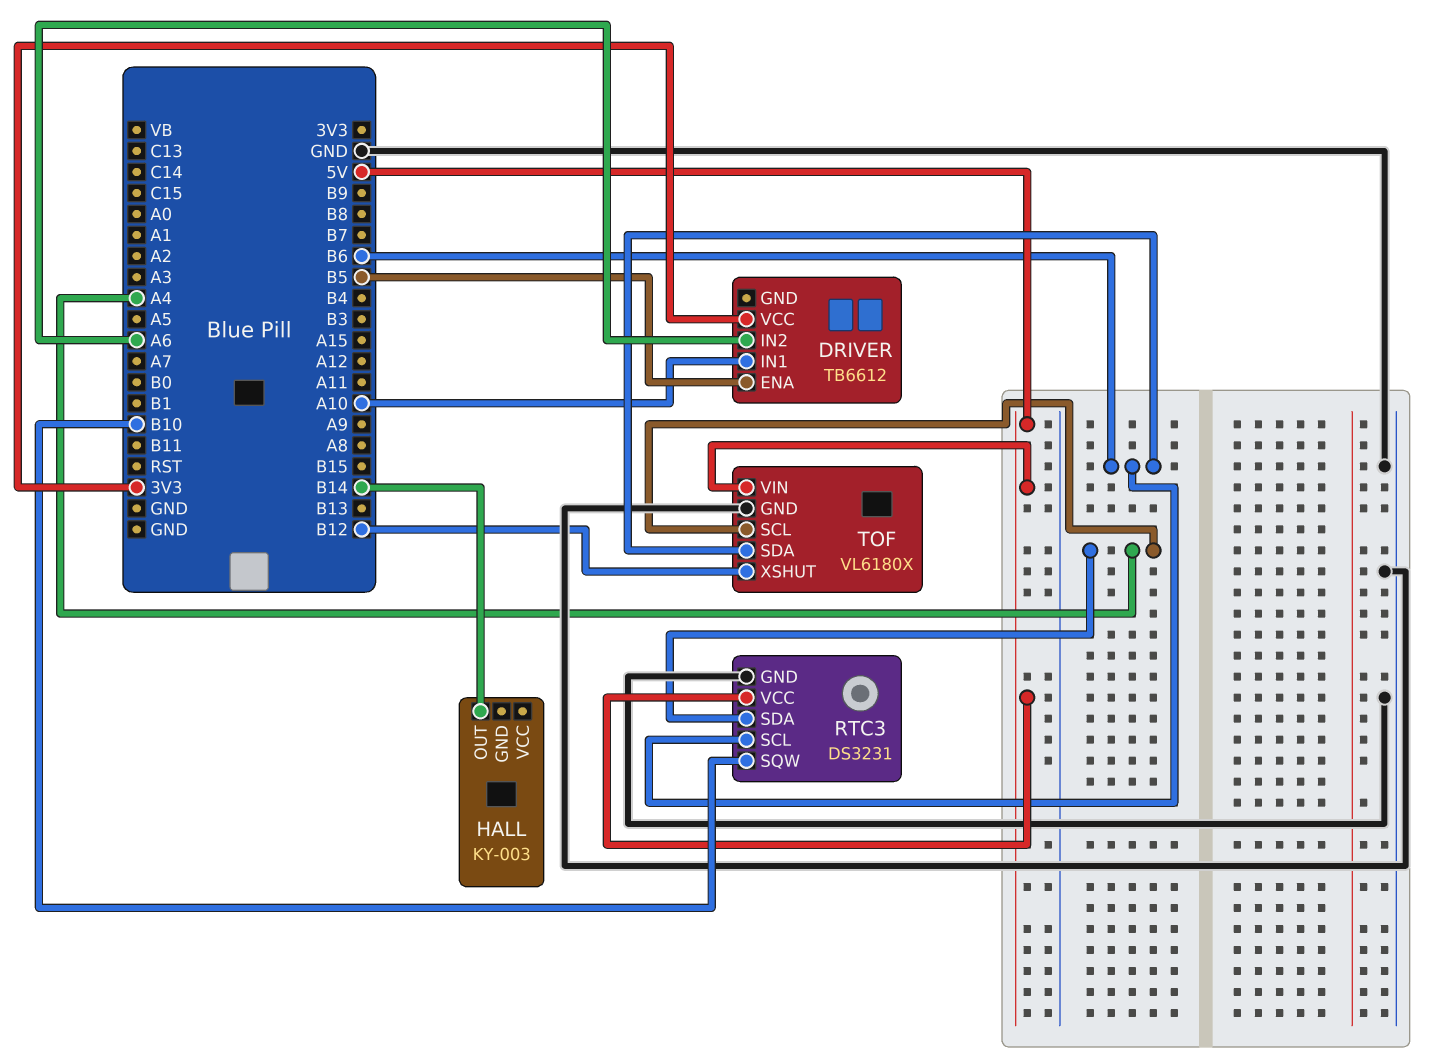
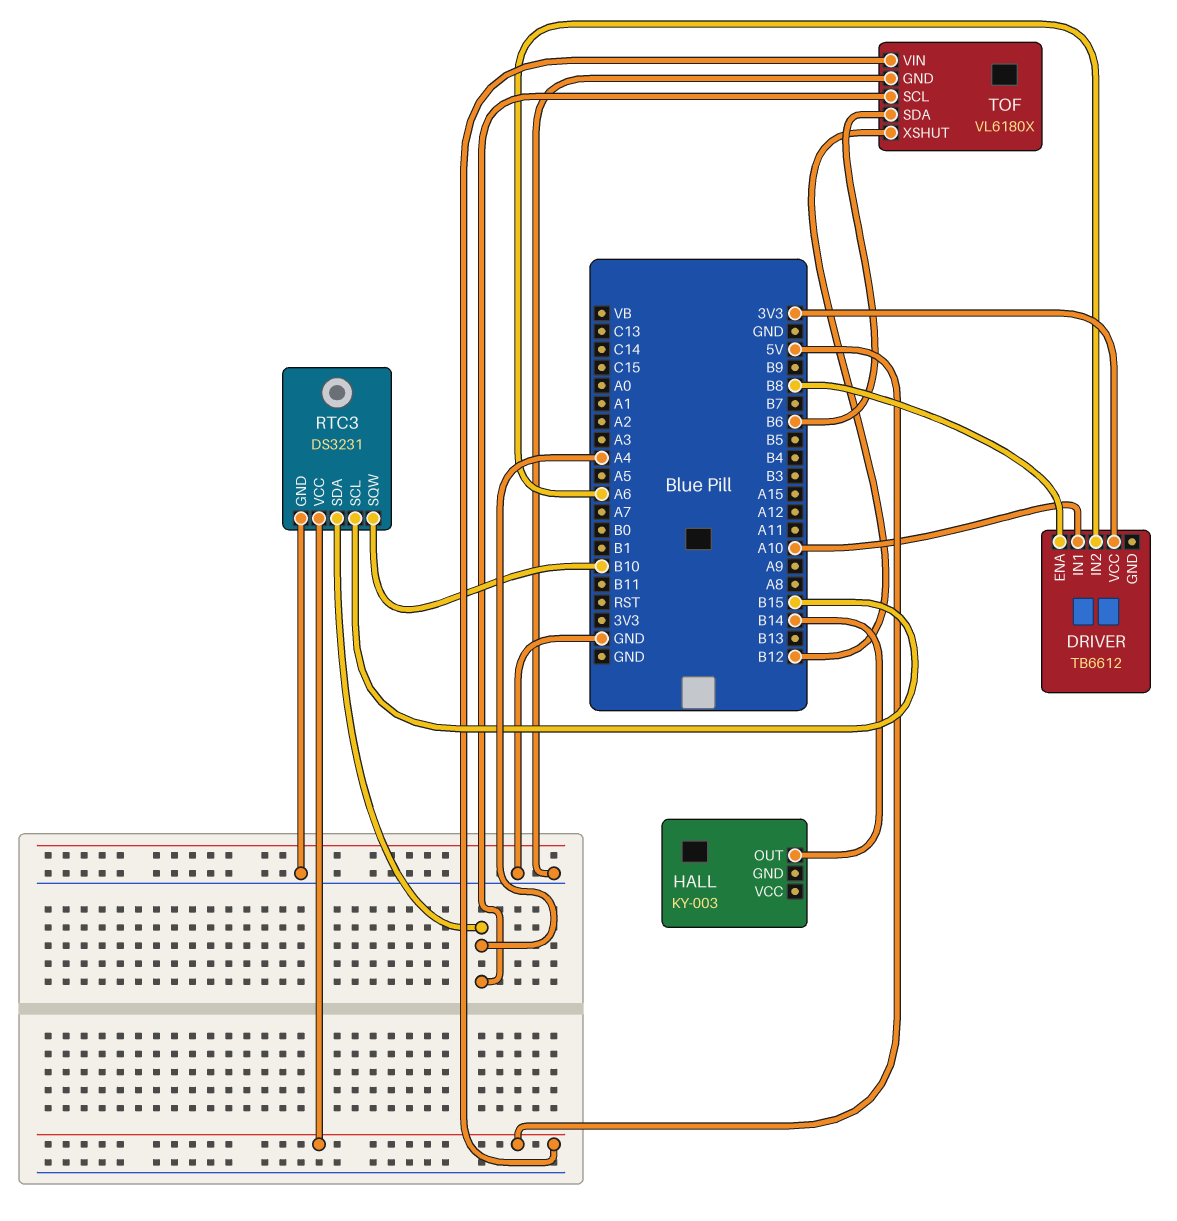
DRIVER pin ENA: B5 -> B8
RTC3 pin SCL: B6 -> B15

